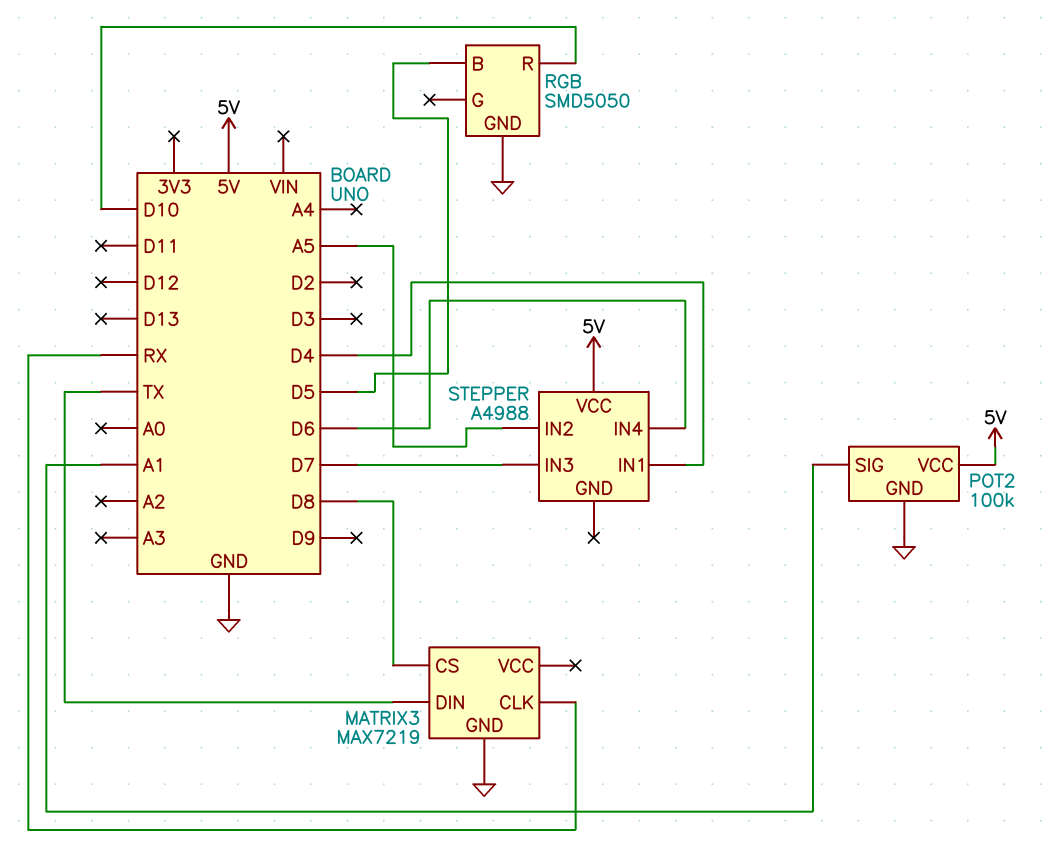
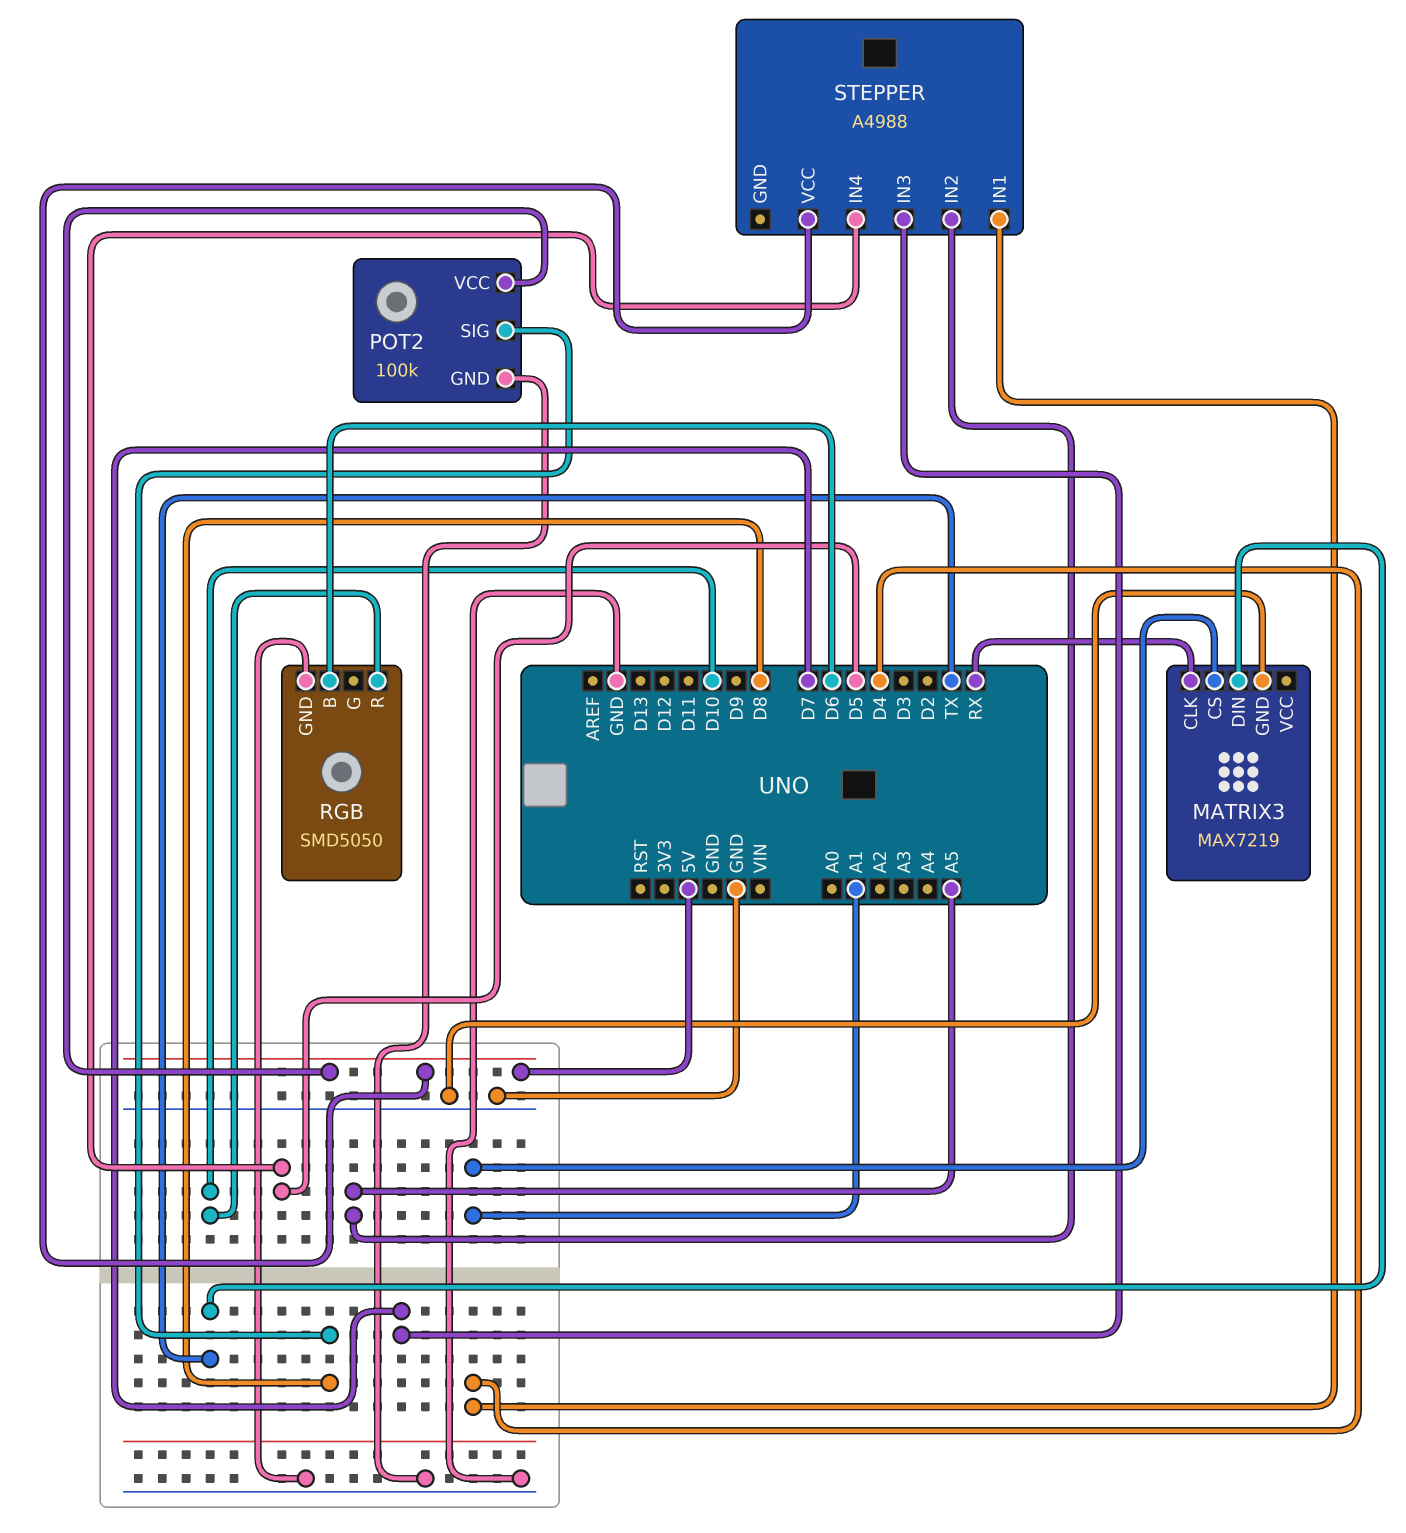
MATRIX3 pin CS: D8 -> A1
POT2 pin SIG: A1 -> D8
RGB pin B: D5 -> D6
STEPPER pin IN4: D6 -> D5

